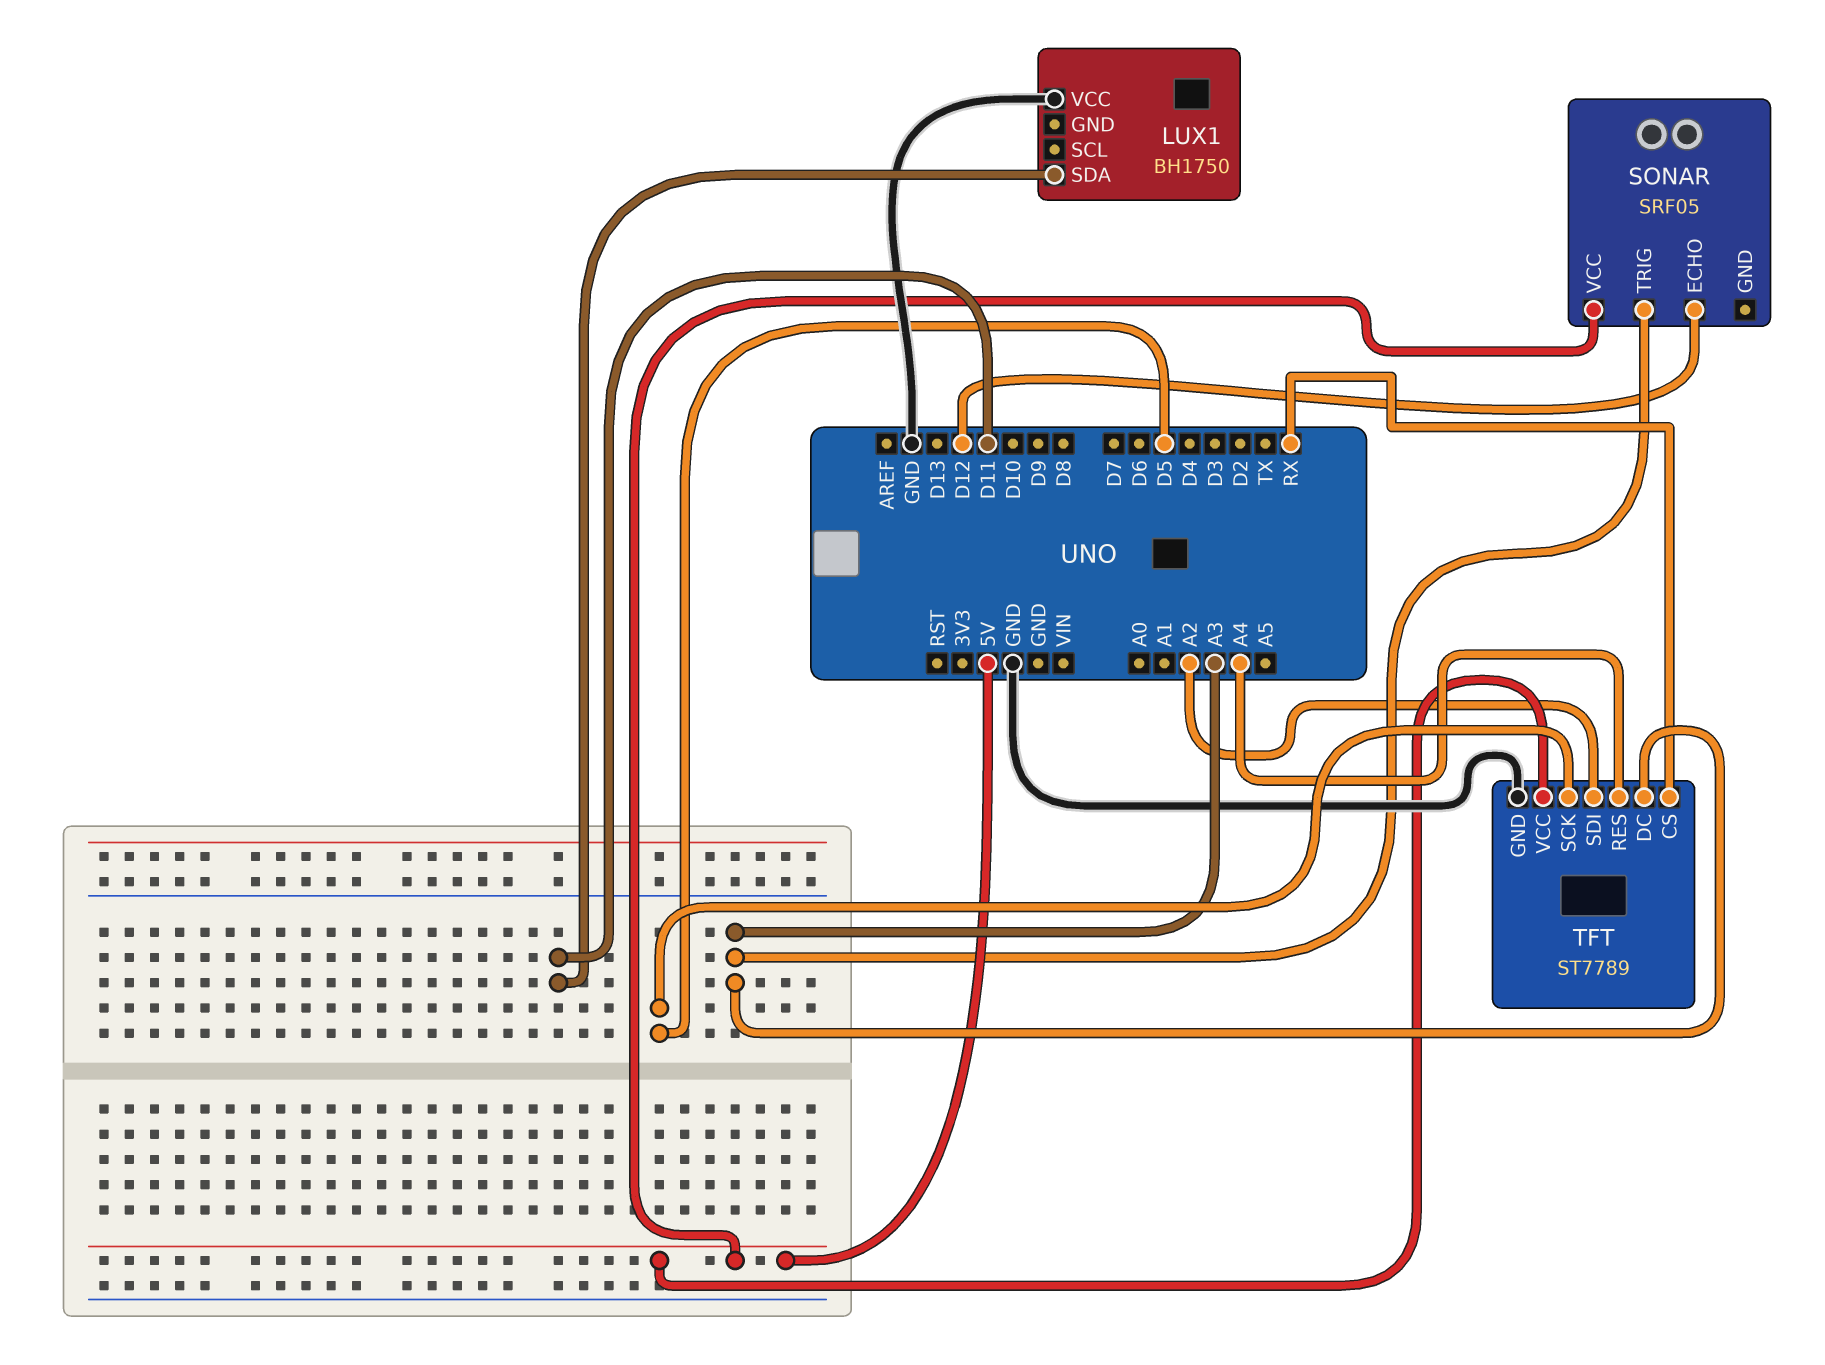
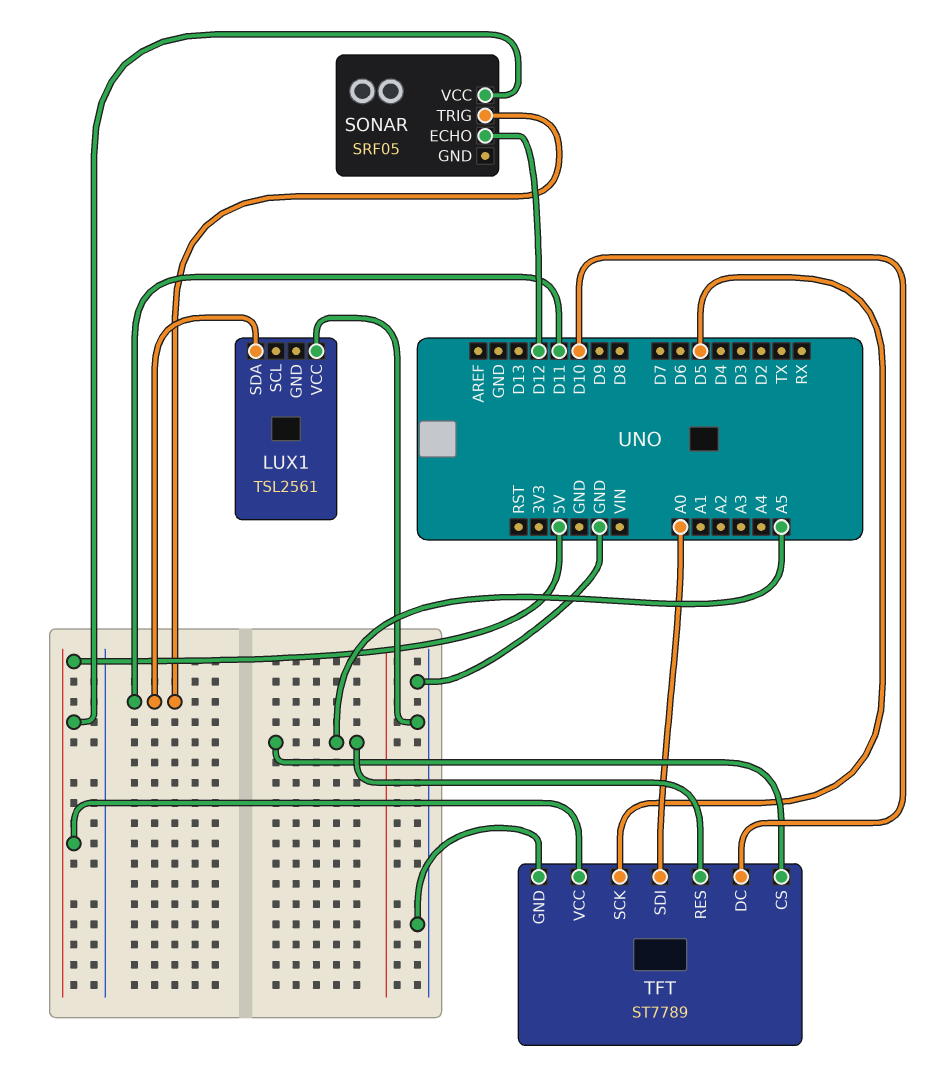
LUX1: BH1750 -> TSL2561
SONAR pin TRIG: A3 -> D11
TFT pin CS: RX -> A5
TFT pin DC: A3 -> D10
TFT pin RES: A4 -> A5
TFT pin SDI: A2 -> A0

